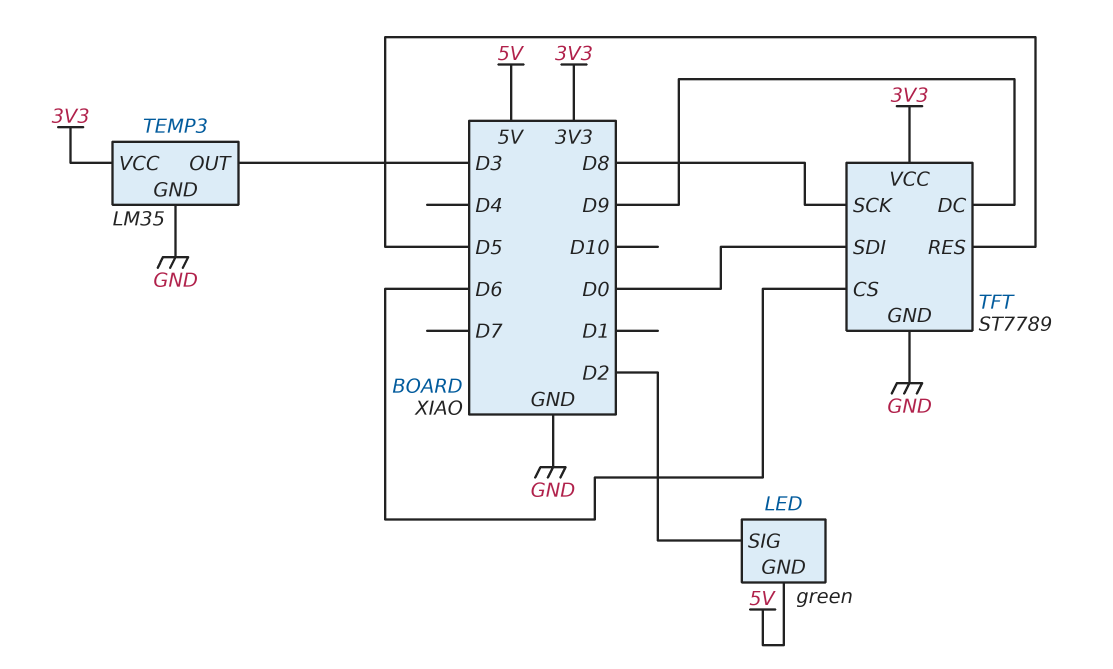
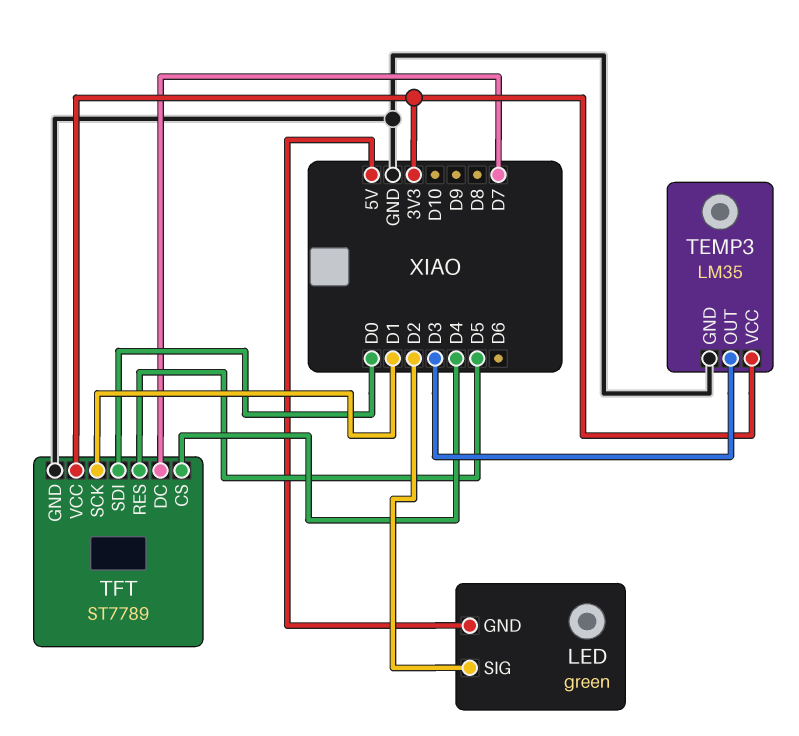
TFT pin CS: D6 -> D4
TFT pin DC: D9 -> D7
TFT pin SCK: D8 -> D1

